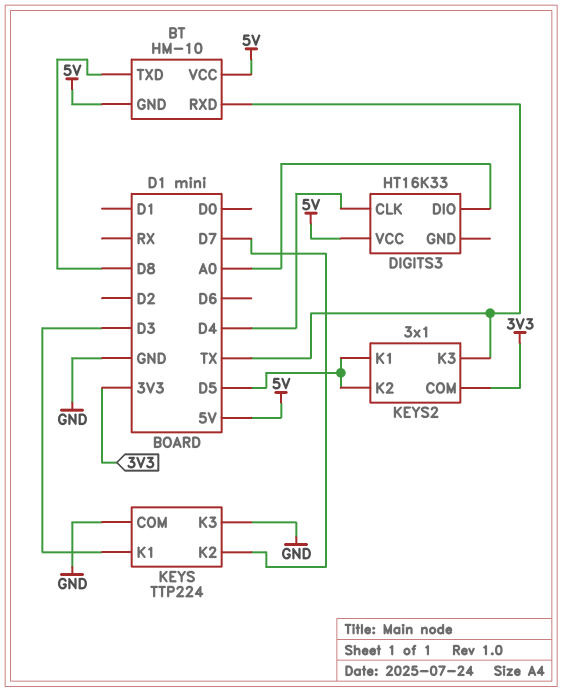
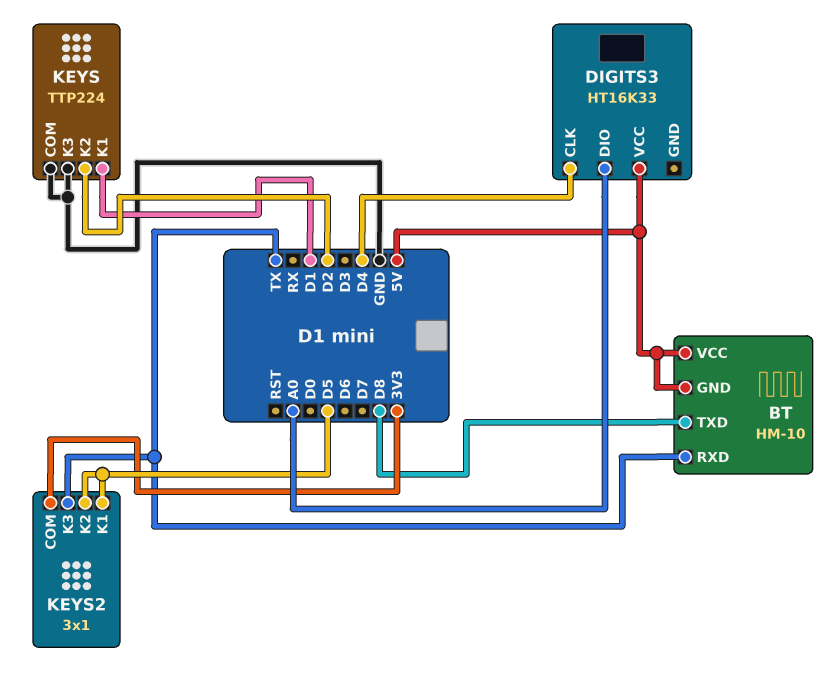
KEYS pin K1: D3 -> D1
KEYS pin K2: D7 -> D2

